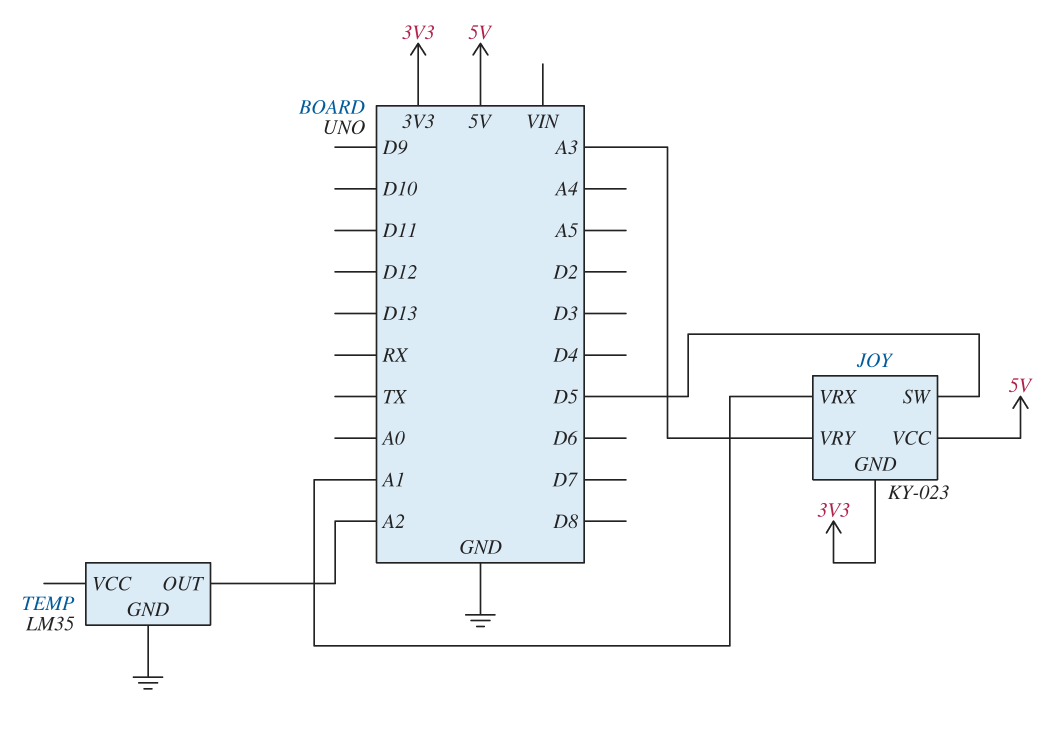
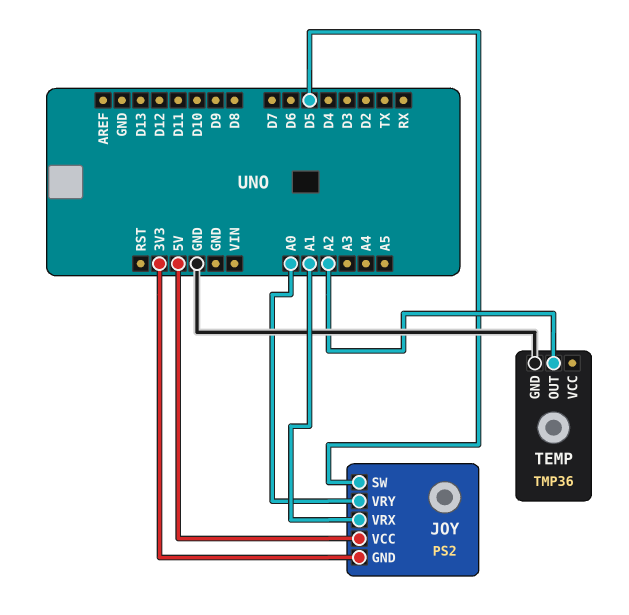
JOY: KY-023 -> PS2
JOY pin VRY: A3 -> A0
TEMP: LM35 -> TMP36

